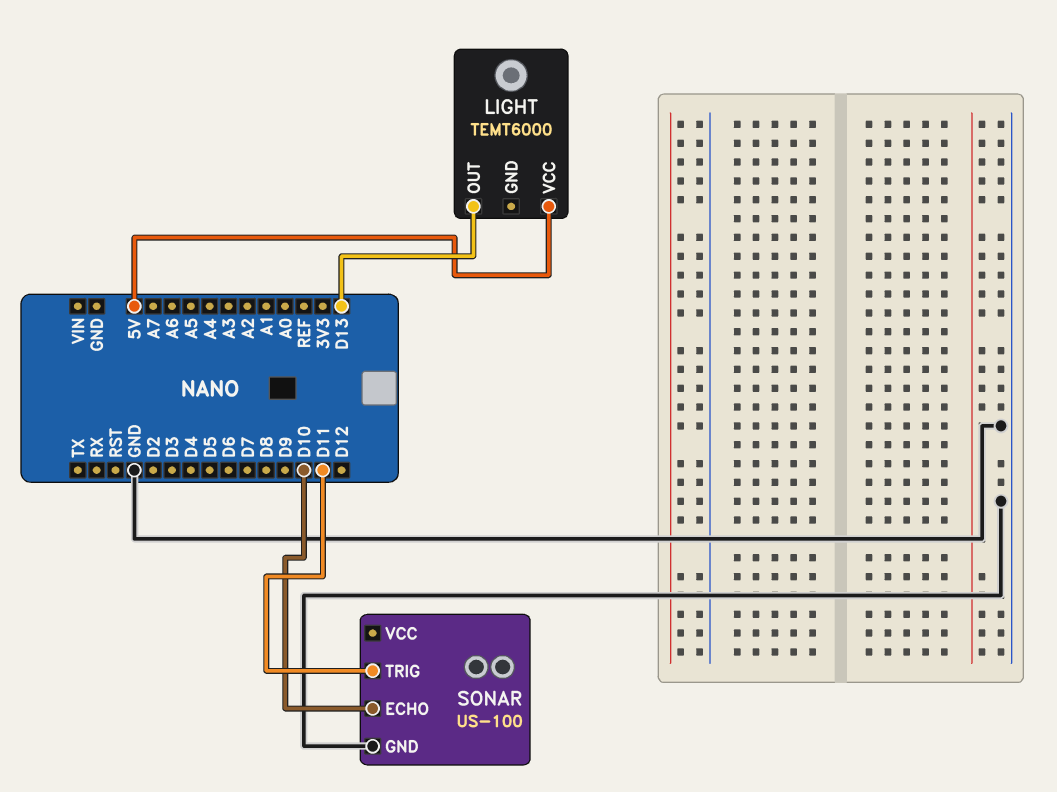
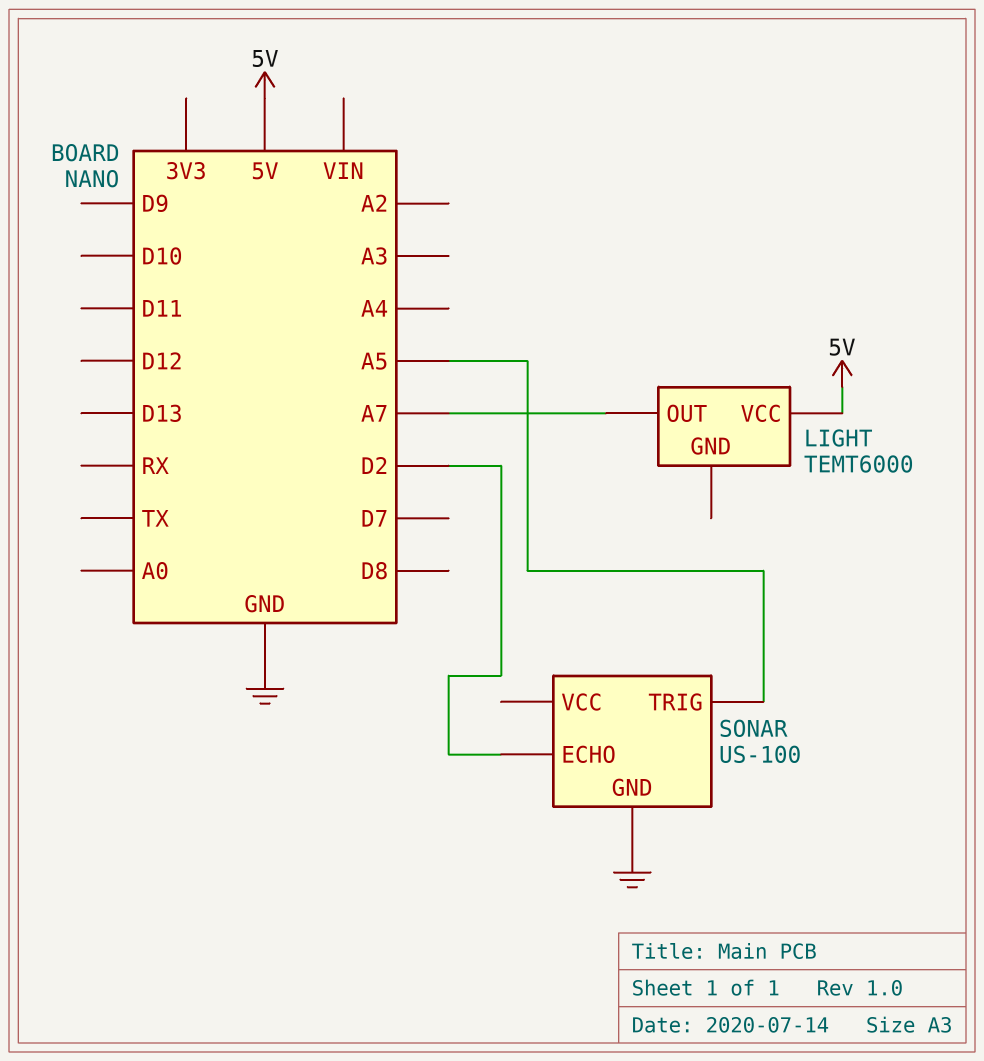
LIGHT pin OUT: D13 -> A7
SONAR pin ECHO: D10 -> D2
SONAR pin TRIG: D11 -> A5

